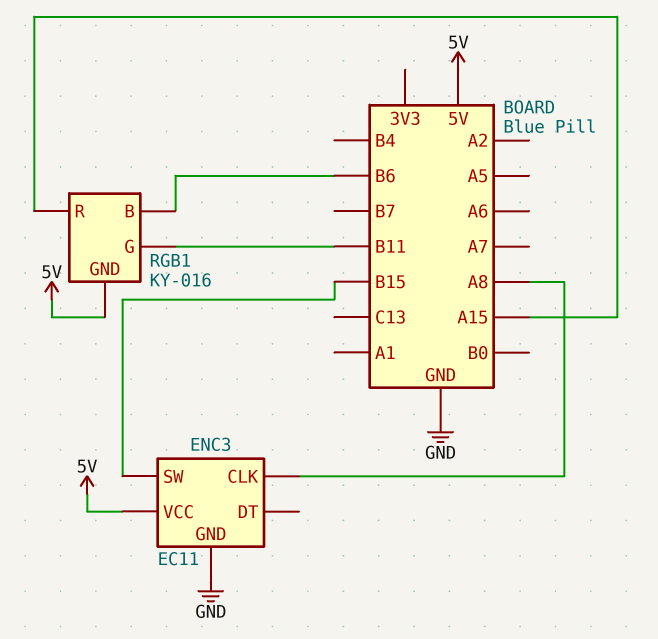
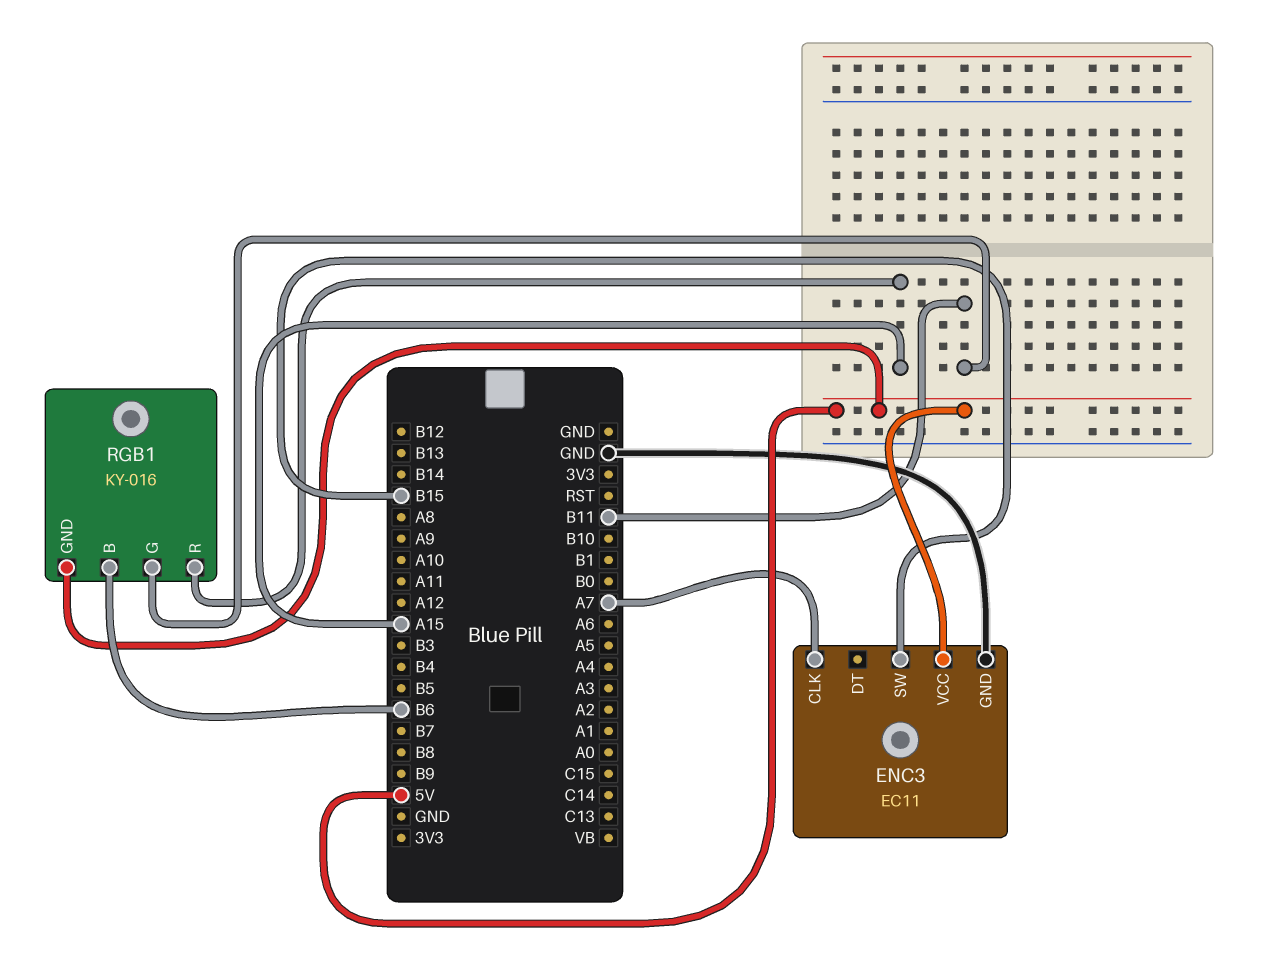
ENC3 pin CLK: A8 -> A7

